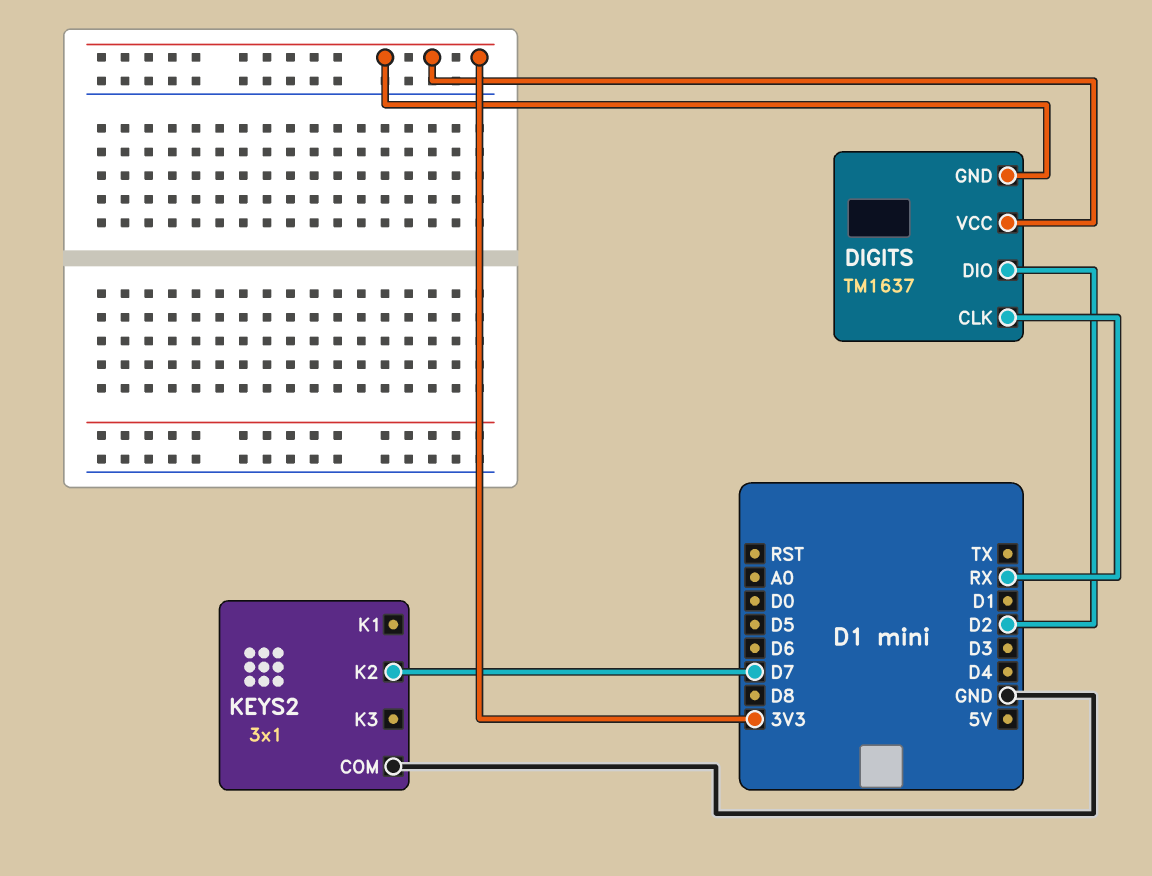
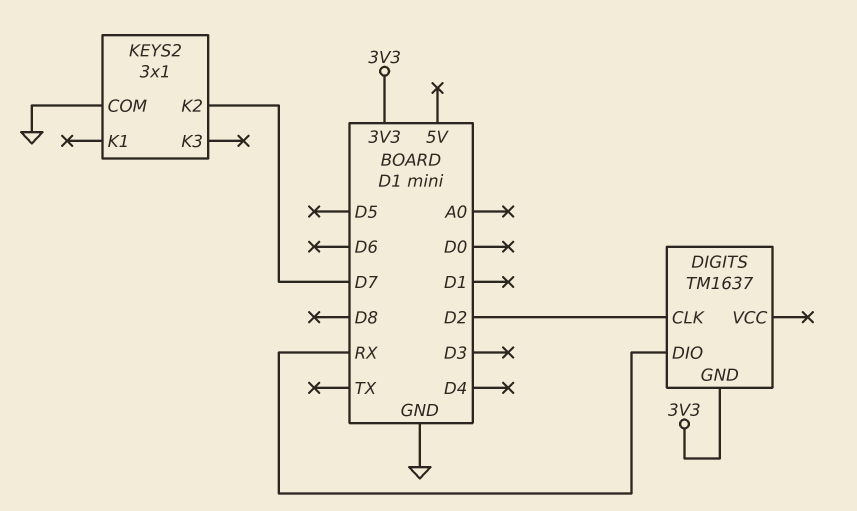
DIGITS pin CLK: RX -> D2
DIGITS pin DIO: D2 -> RX
DIGITS pin VCC: 3V3 -> none

